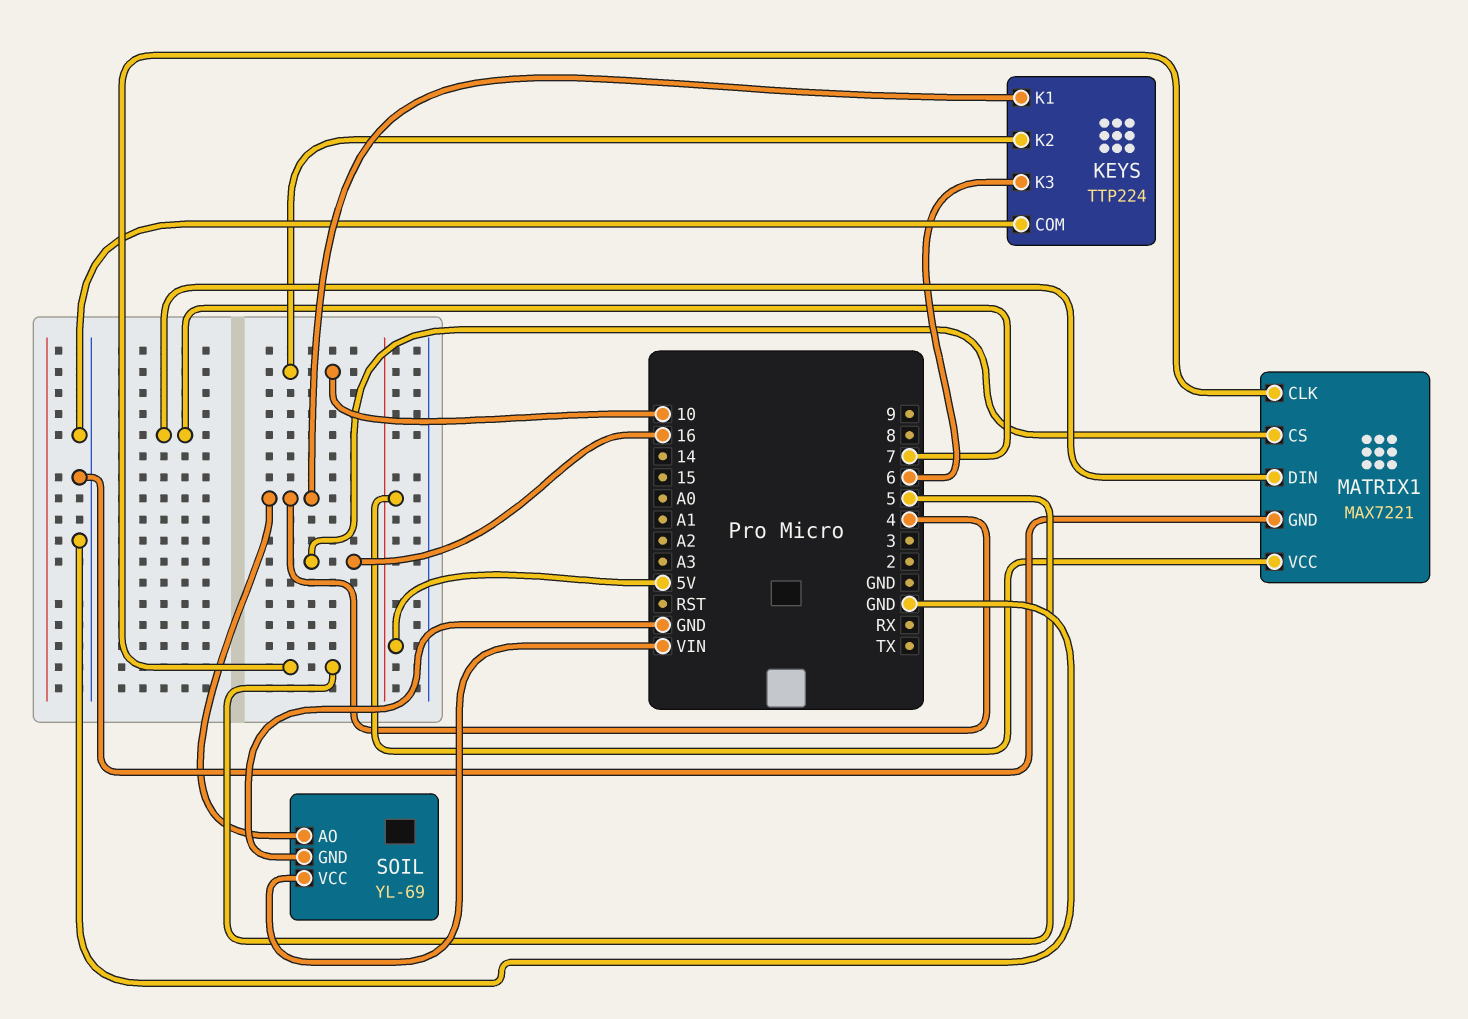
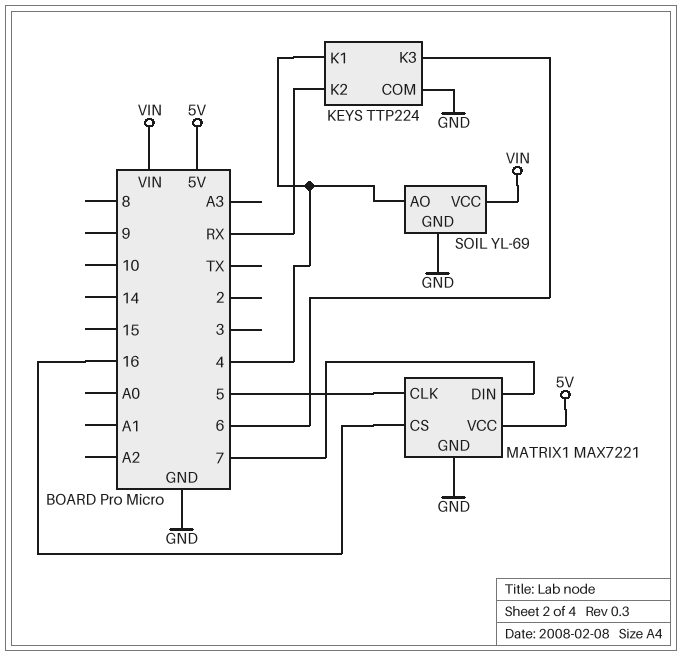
KEYS pin K2: 10 -> RX

